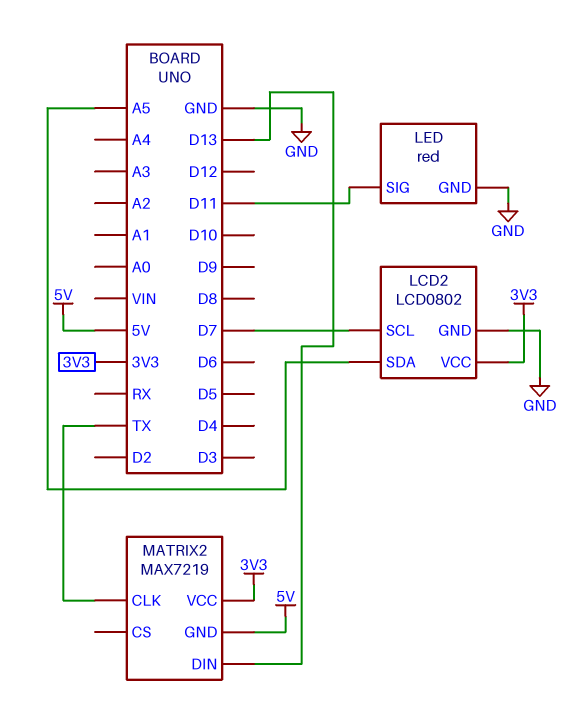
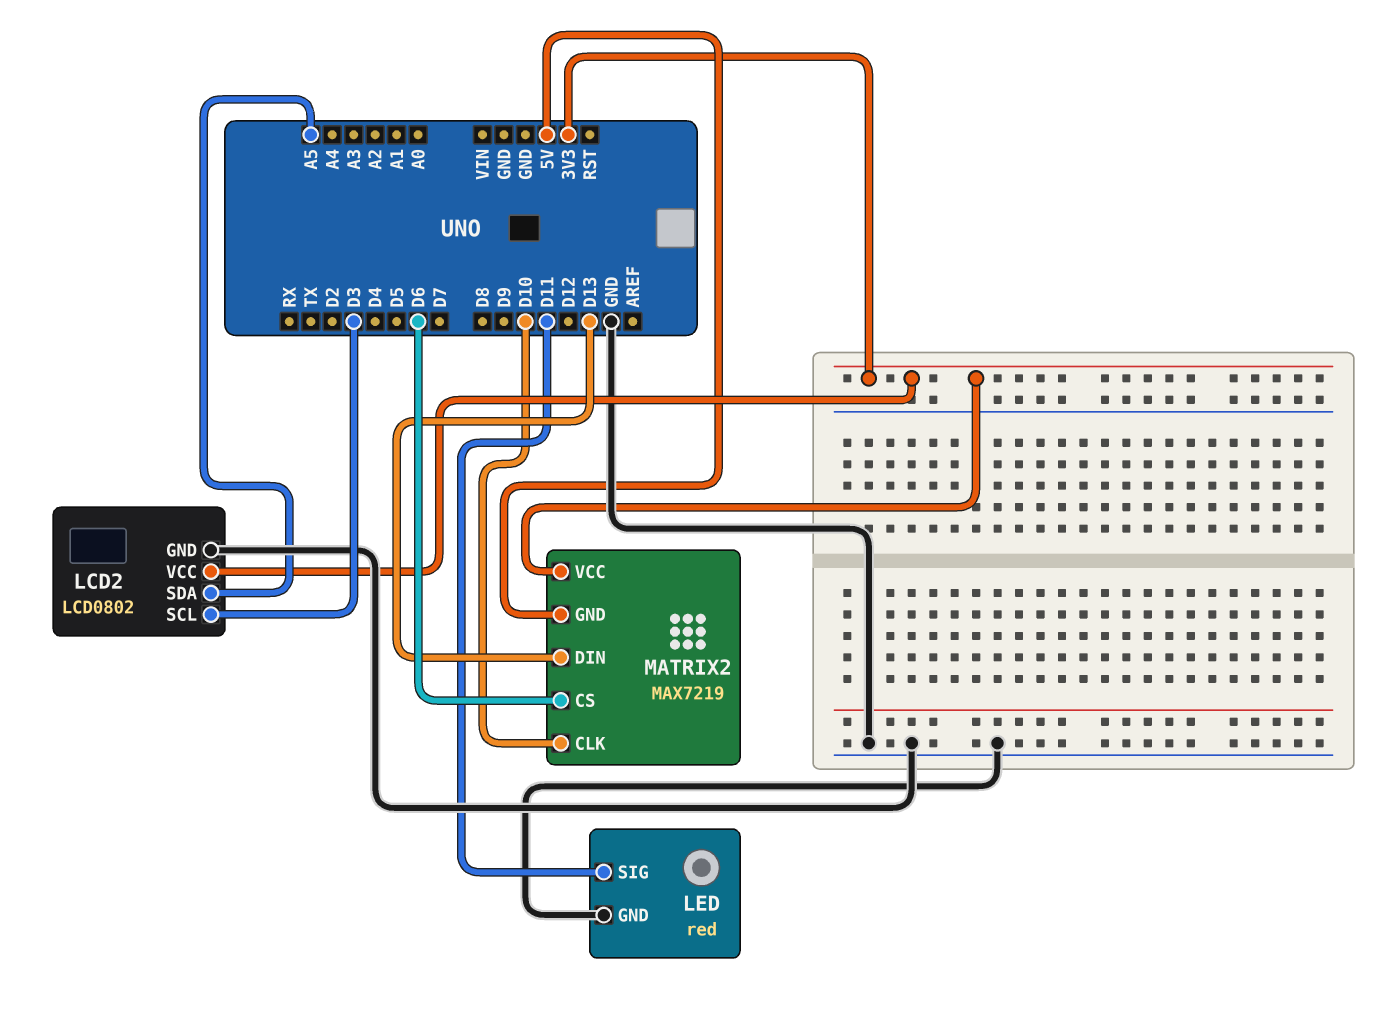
LCD2 pin SCL: D7 -> D3
MATRIX2 pin CLK: TX -> D10
MATRIX2 pin CS: none -> D6

